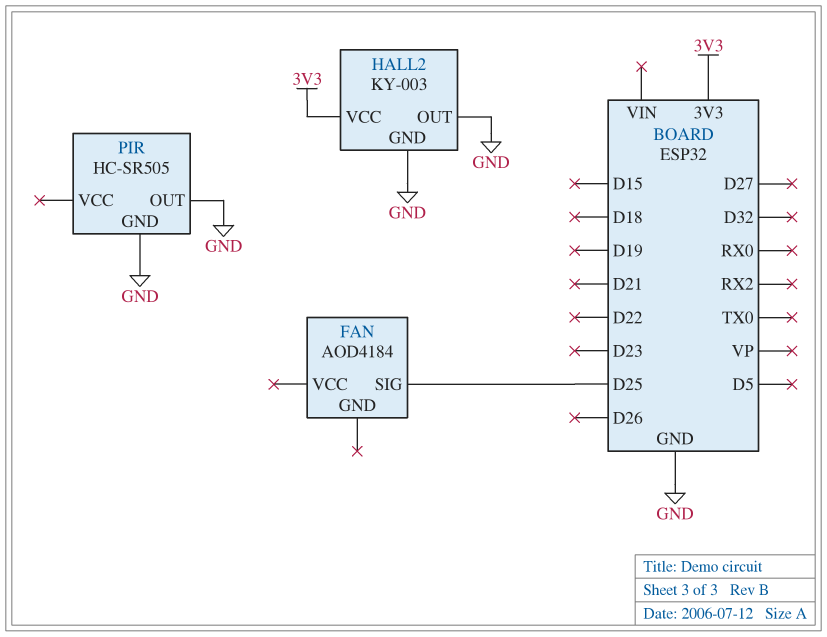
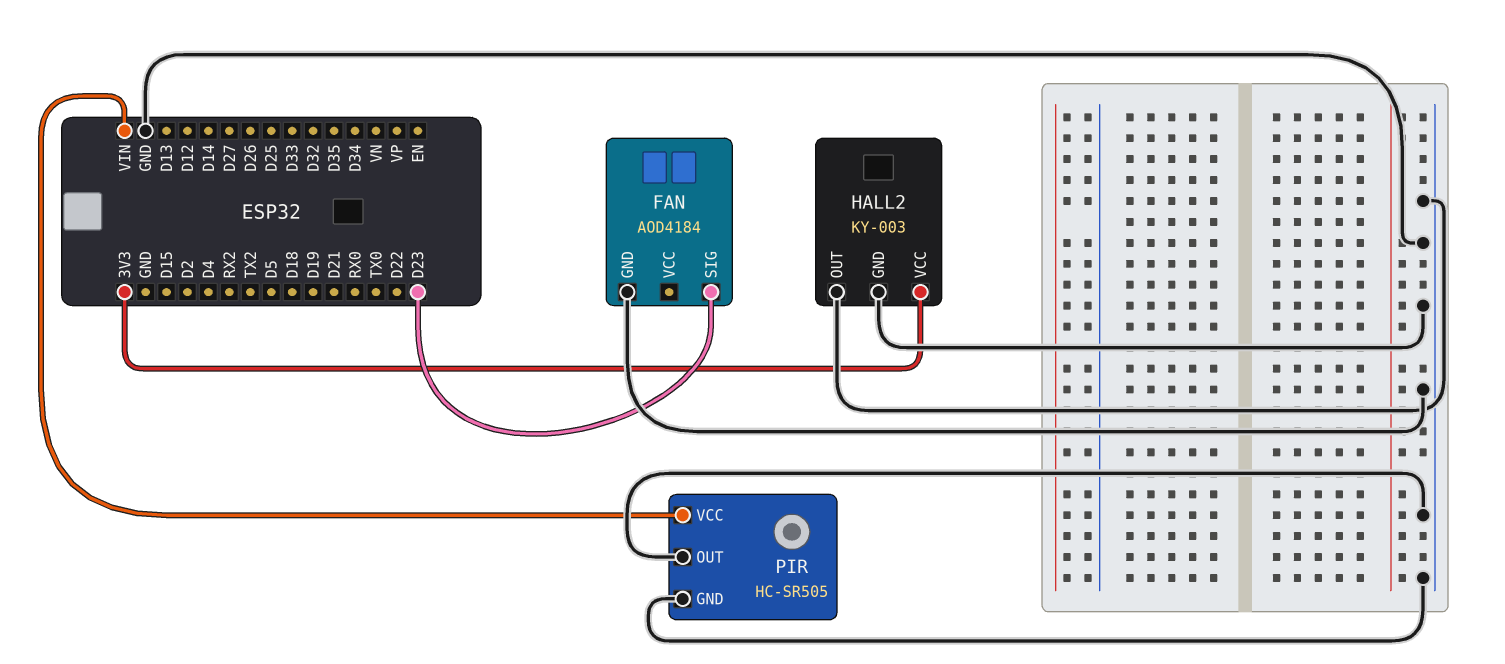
FAN pin GND: none -> GND
FAN pin SIG: D25 -> D23
PIR pin VCC: none -> VIN

